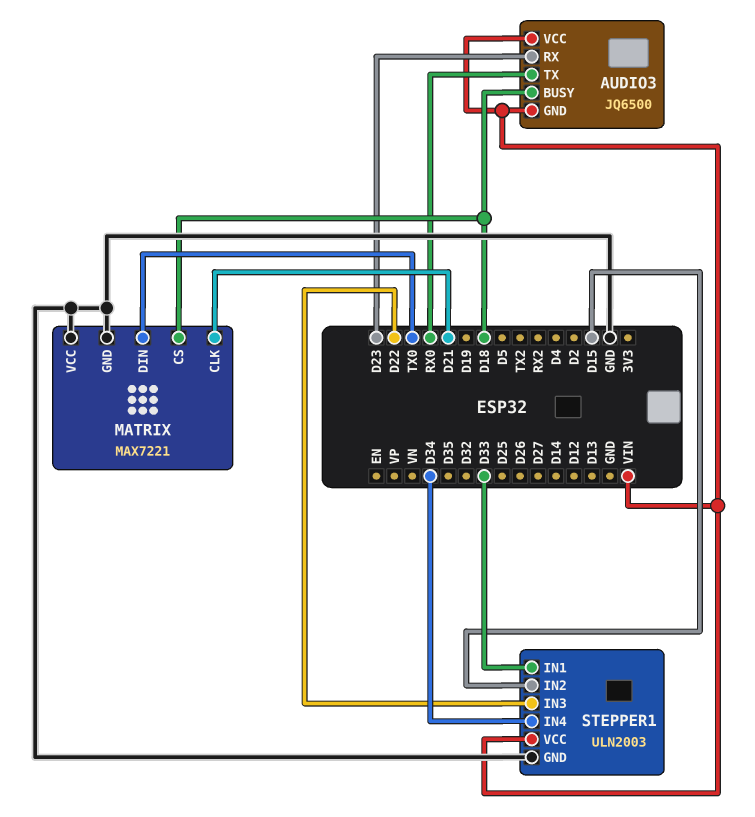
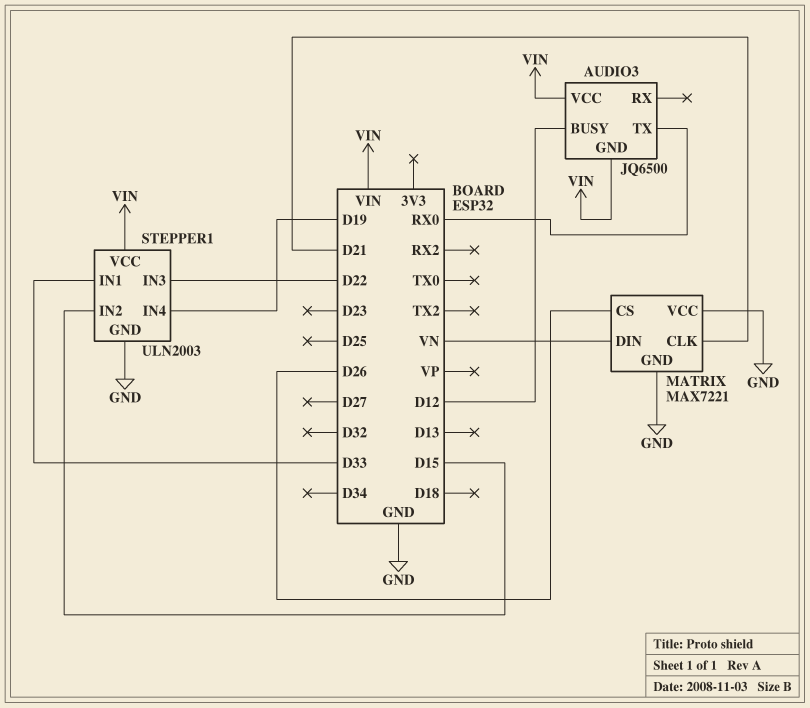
AUDIO3 pin BUSY: D18 -> D12
AUDIO3 pin RX: D23 -> none
MATRIX pin CS: D18 -> D26
MATRIX pin DIN: TX0 -> VN
STEPPER1 pin IN4: D34 -> D19

